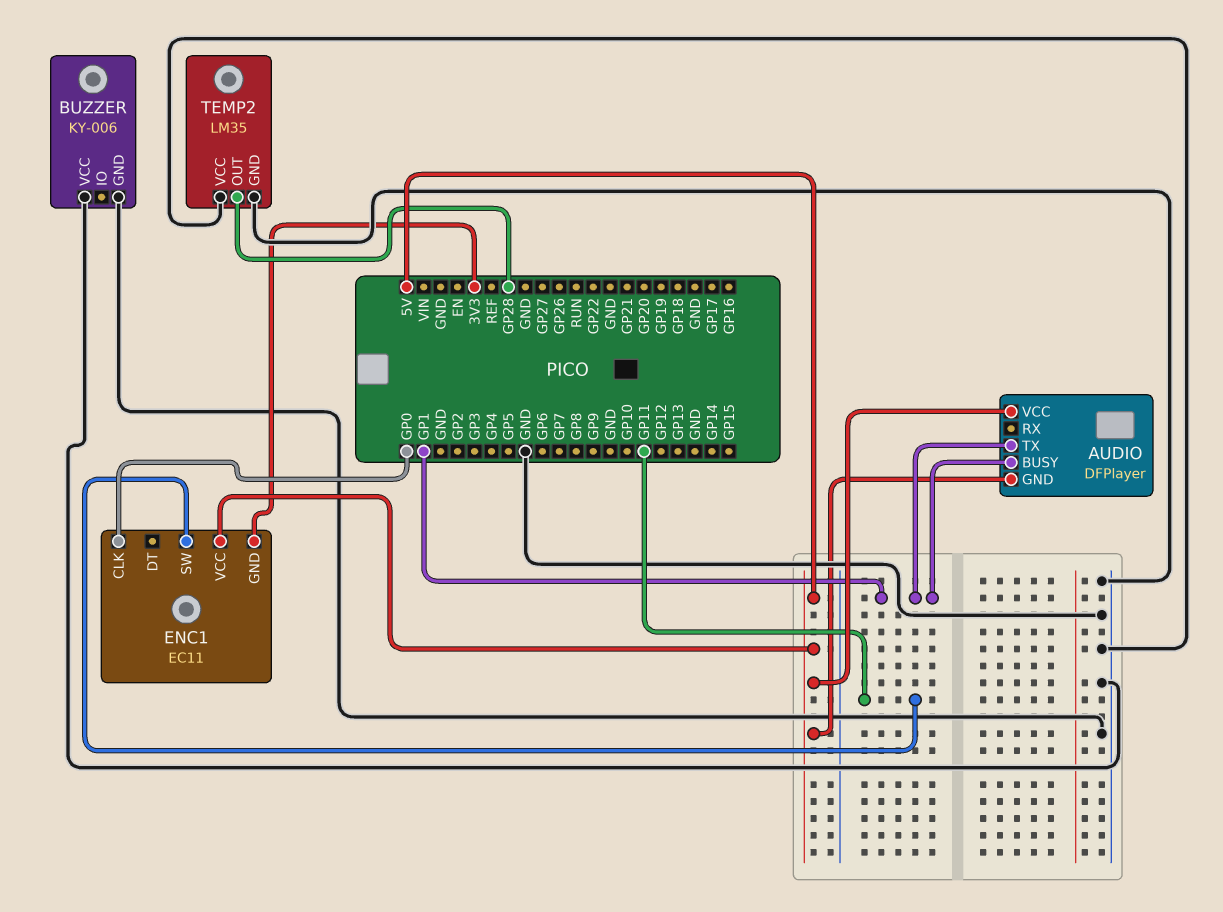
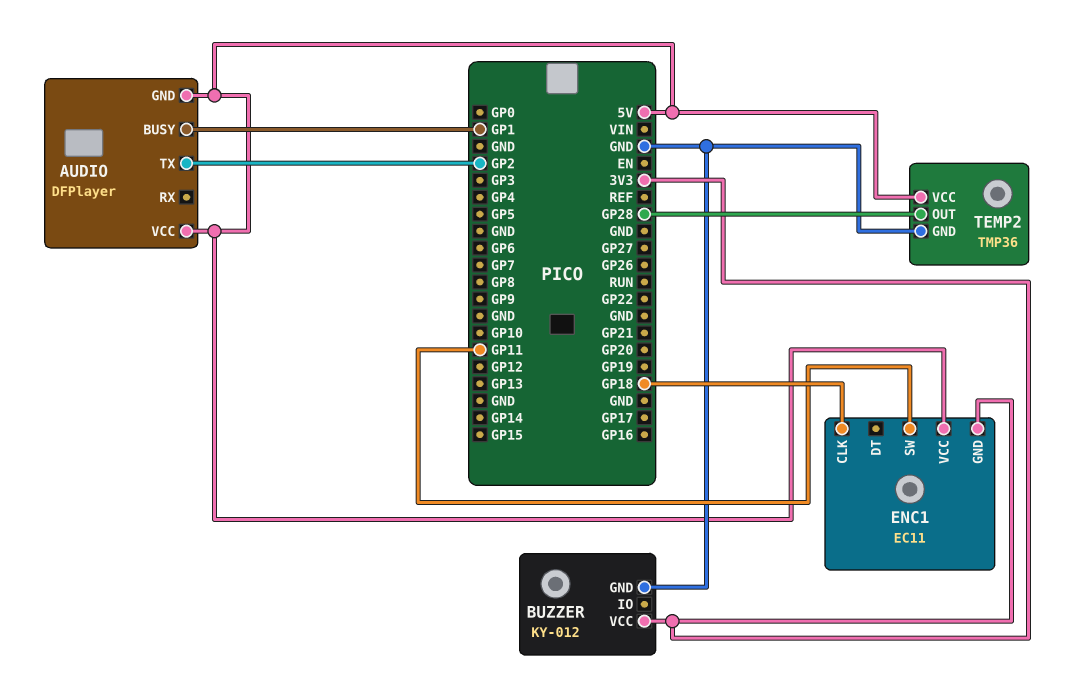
AUDIO pin TX: GP1 -> GP2
BUZZER: KY-006 -> KY-012
BUZZER pin VCC: GND -> 3V3
ENC1 pin CLK: GP0 -> GP18
TEMP2: LM35 -> TMP36
TEMP2 pin VCC: GND -> 5V

